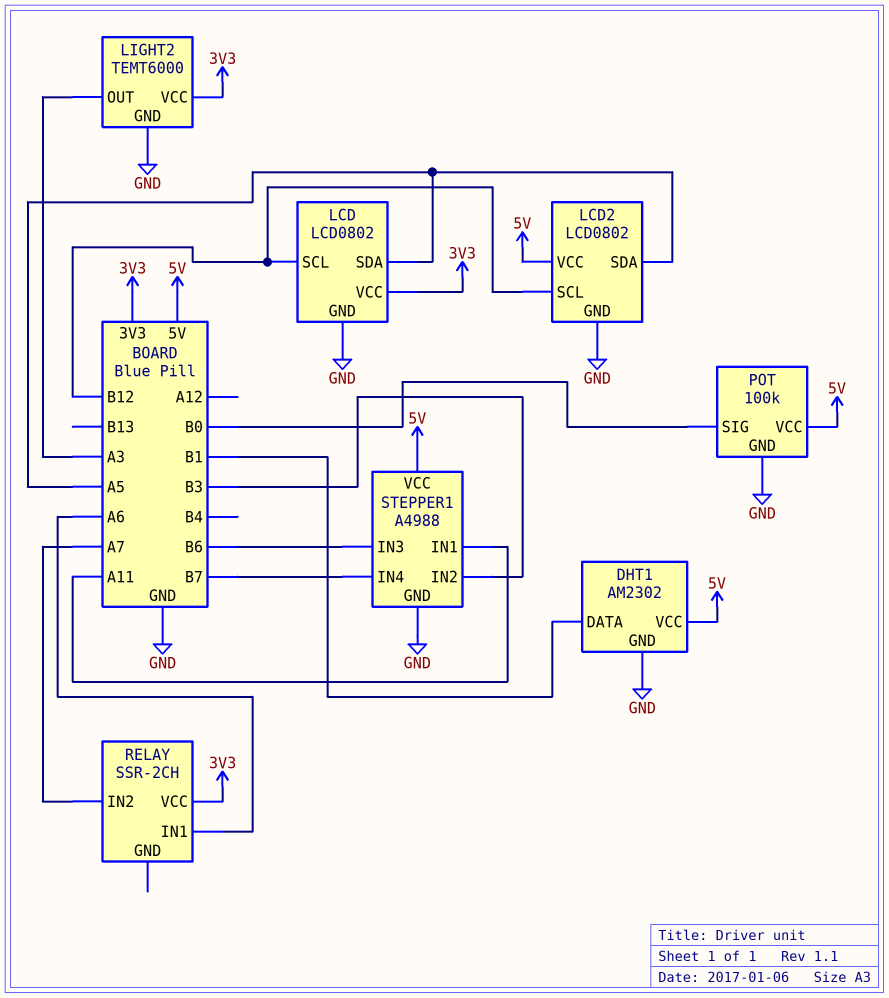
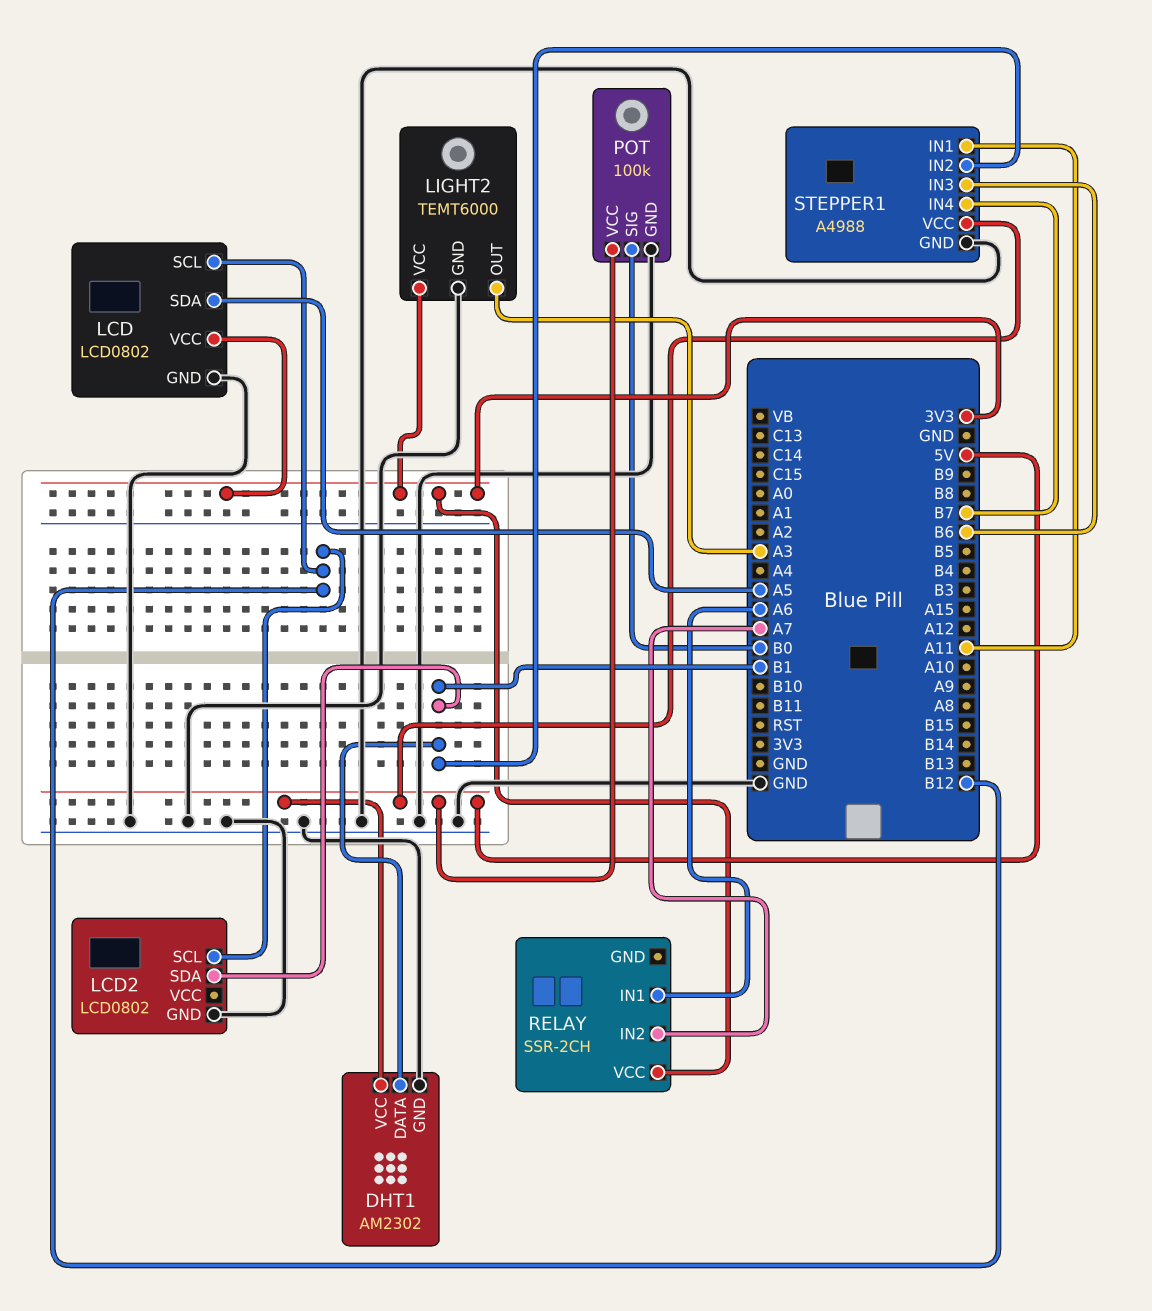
LCD2 pin SDA: A5 -> B1
LCD2 pin VCC: 5V -> none
STEPPER1 pin IN2: B3 -> B1

